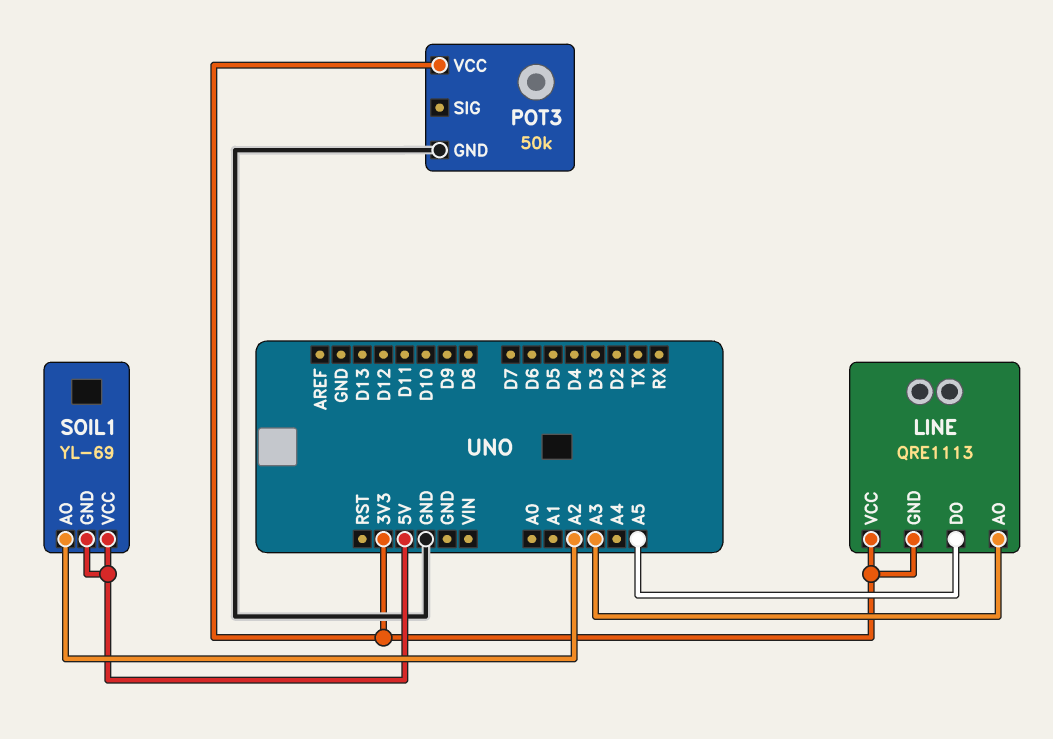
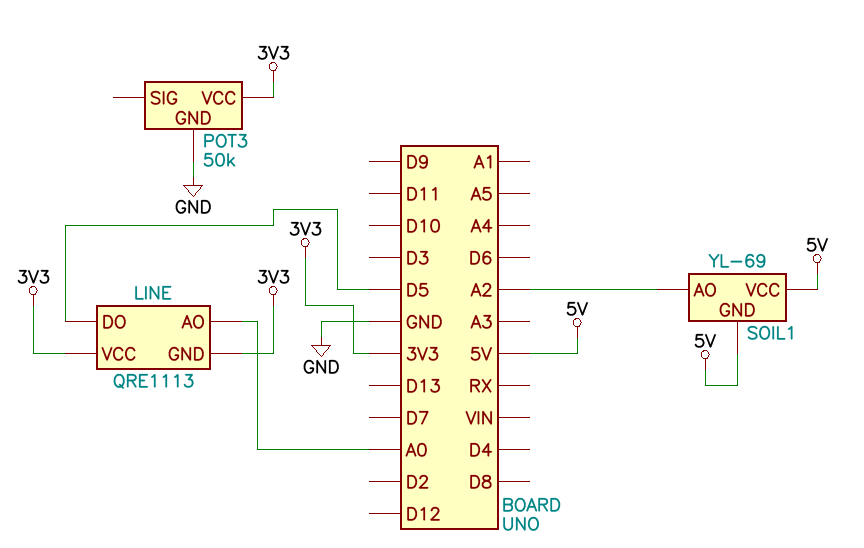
LINE pin AO: A3 -> A0
LINE pin DO: A5 -> D5

